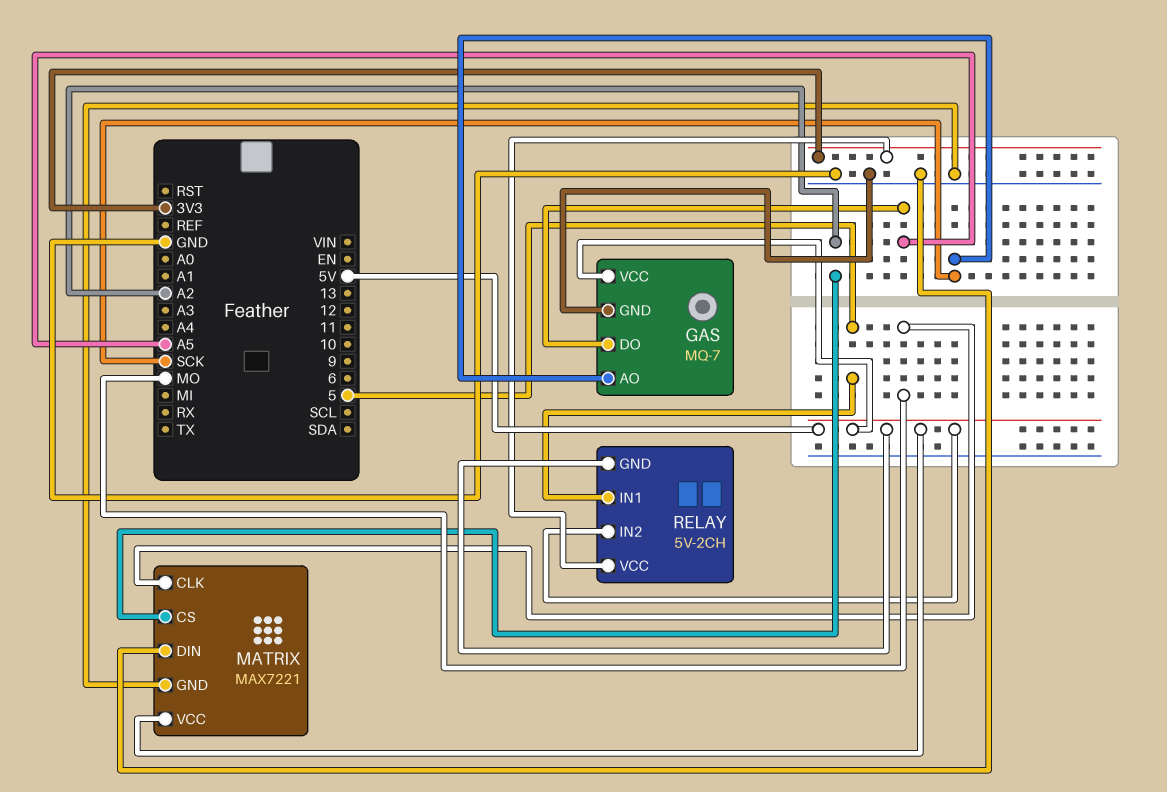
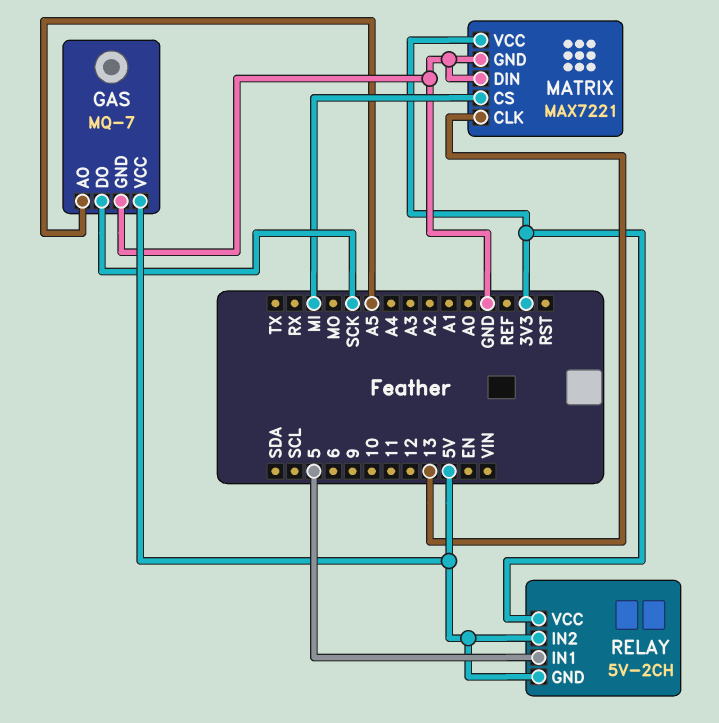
GAS pin AO: SCK -> A5
GAS pin DO: A5 -> SCK
MATRIX pin CLK: MO -> 13
MATRIX pin CS: A2 -> MI
MATRIX pin VCC: 5V -> 3V3

